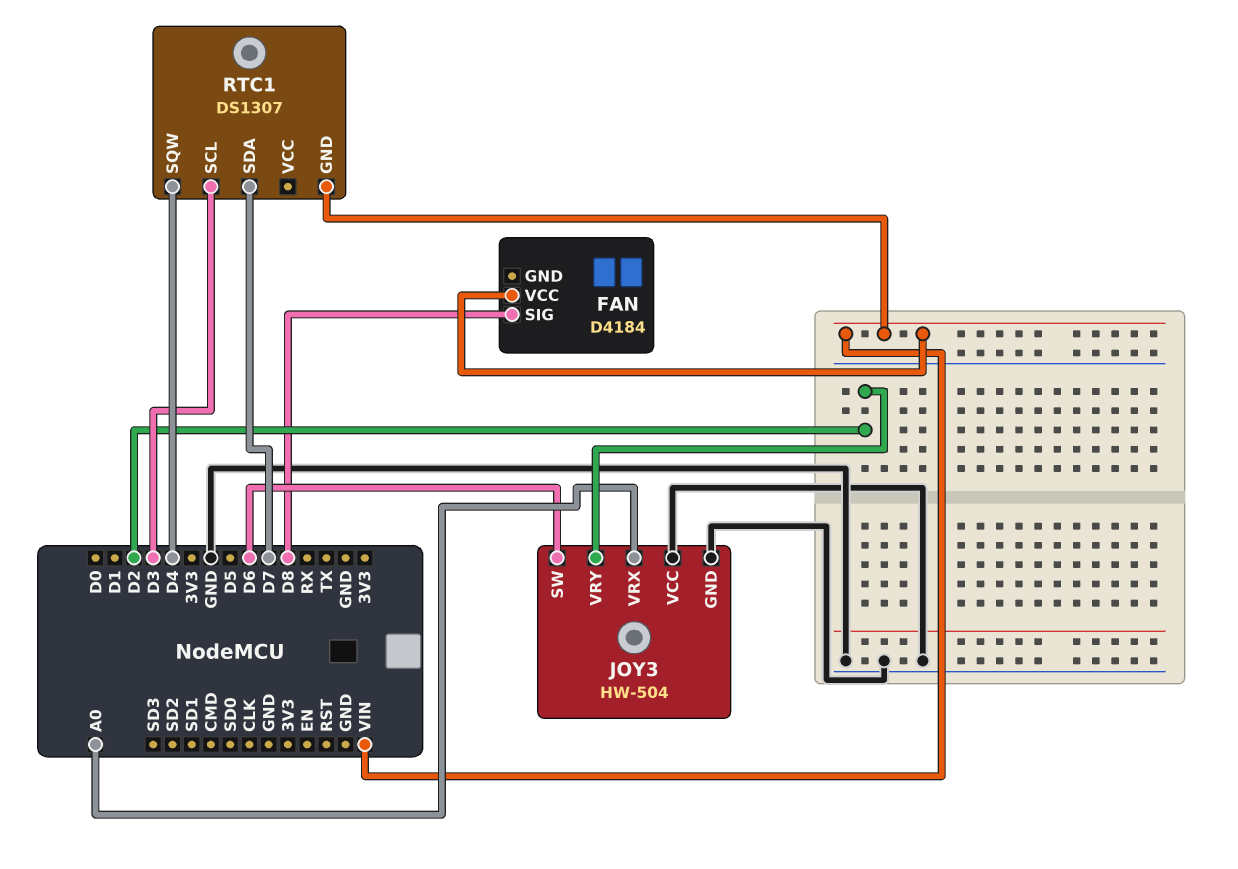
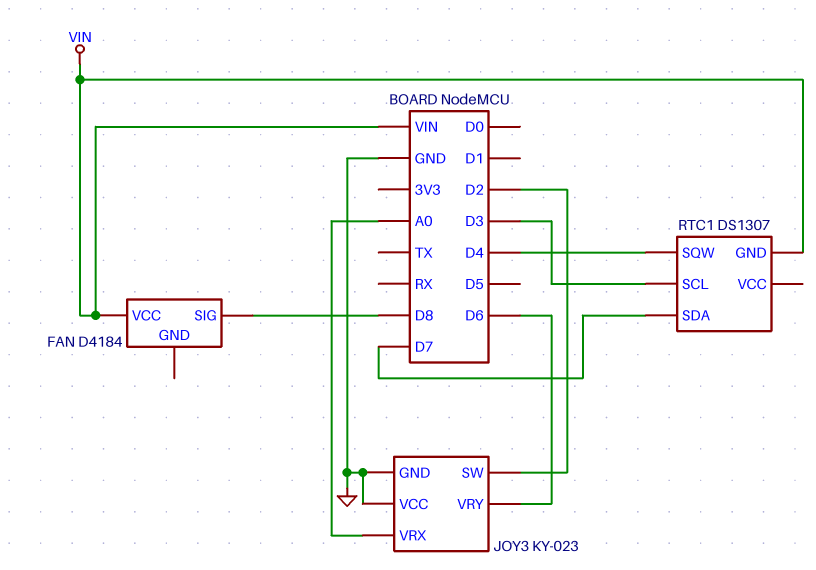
JOY3: HW-504 -> KY-023
JOY3 pin SW: D6 -> D2
JOY3 pin VRY: D2 -> D6

